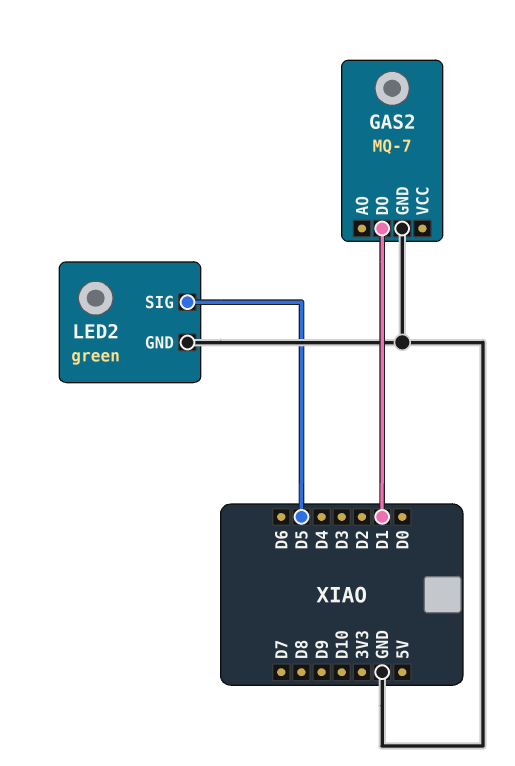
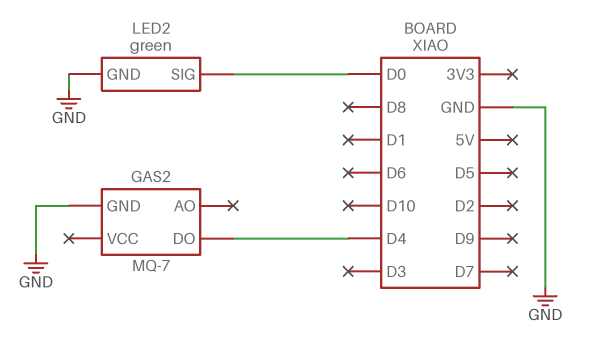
GAS2 pin DO: D1 -> D4
LED2 pin SIG: D5 -> D0

